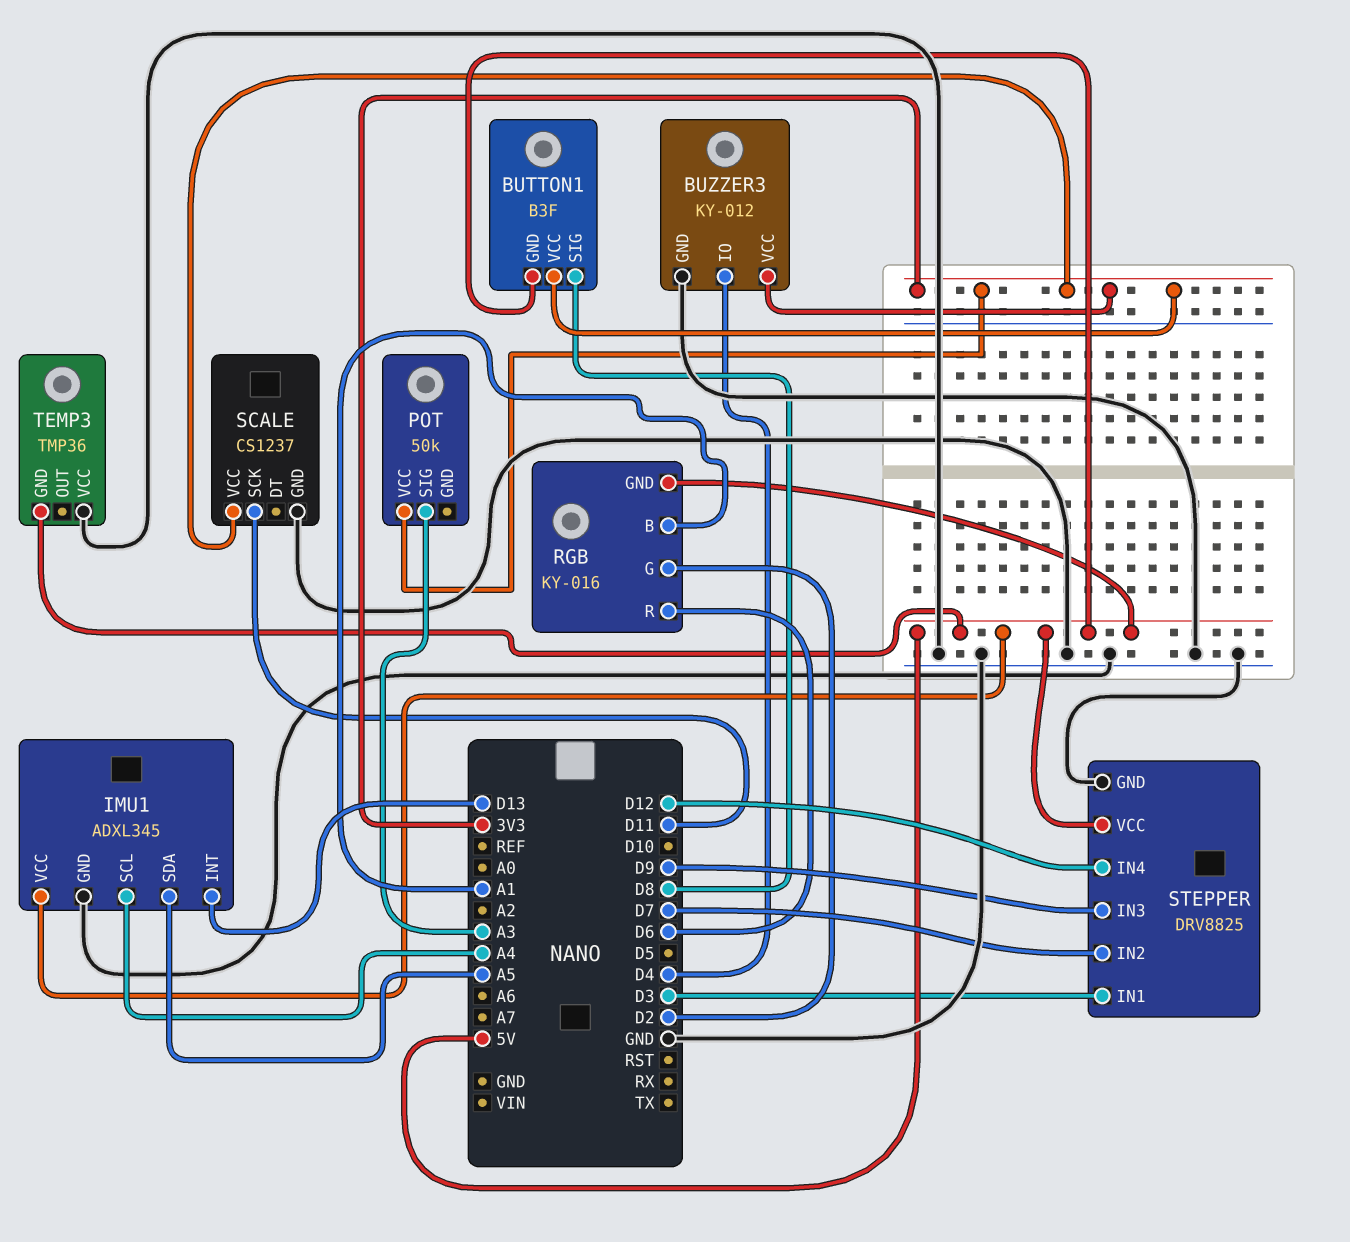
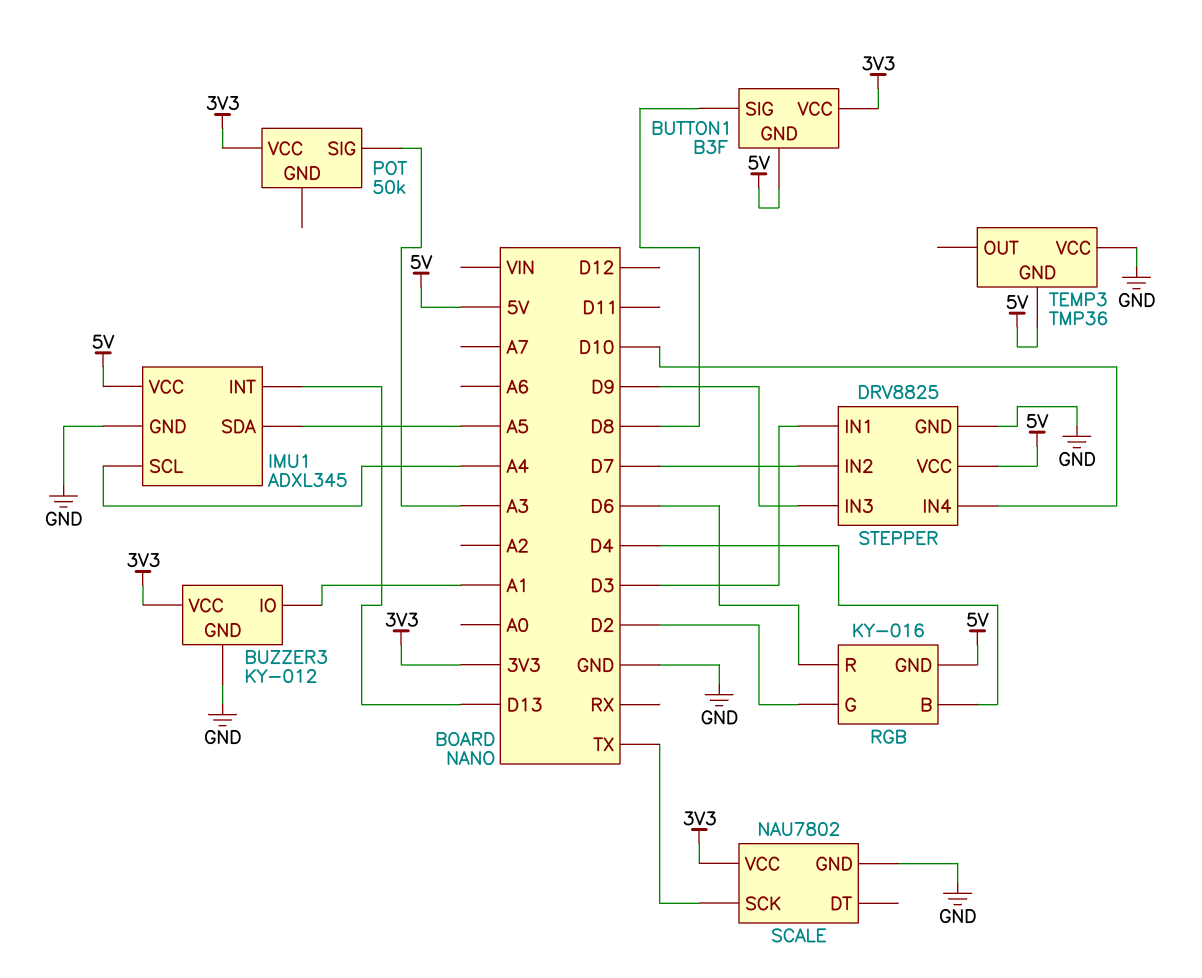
BUZZER3 pin IO: D4 -> A1
RGB pin B: A1 -> D4
SCALE: CS1237 -> NAU7802
SCALE pin SCK: D11 -> TX
STEPPER pin IN4: D12 -> D10

